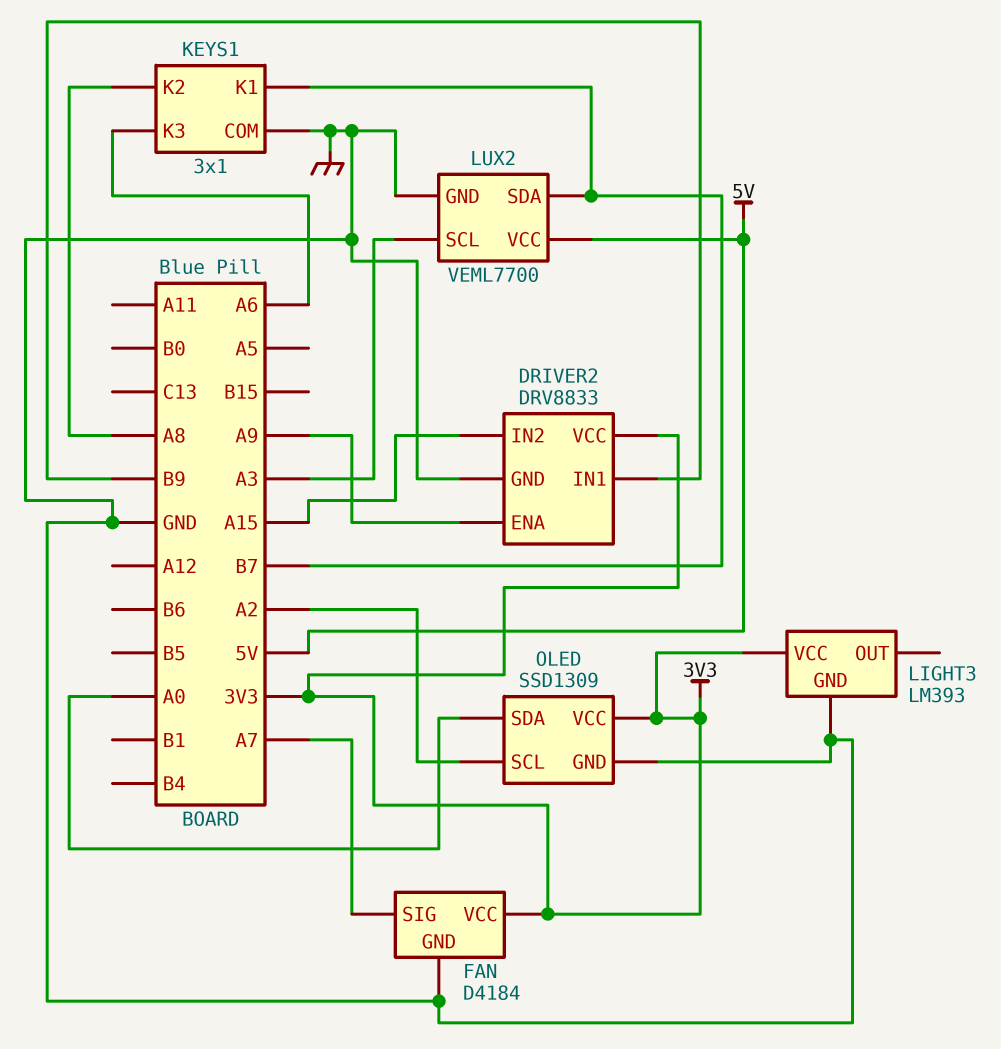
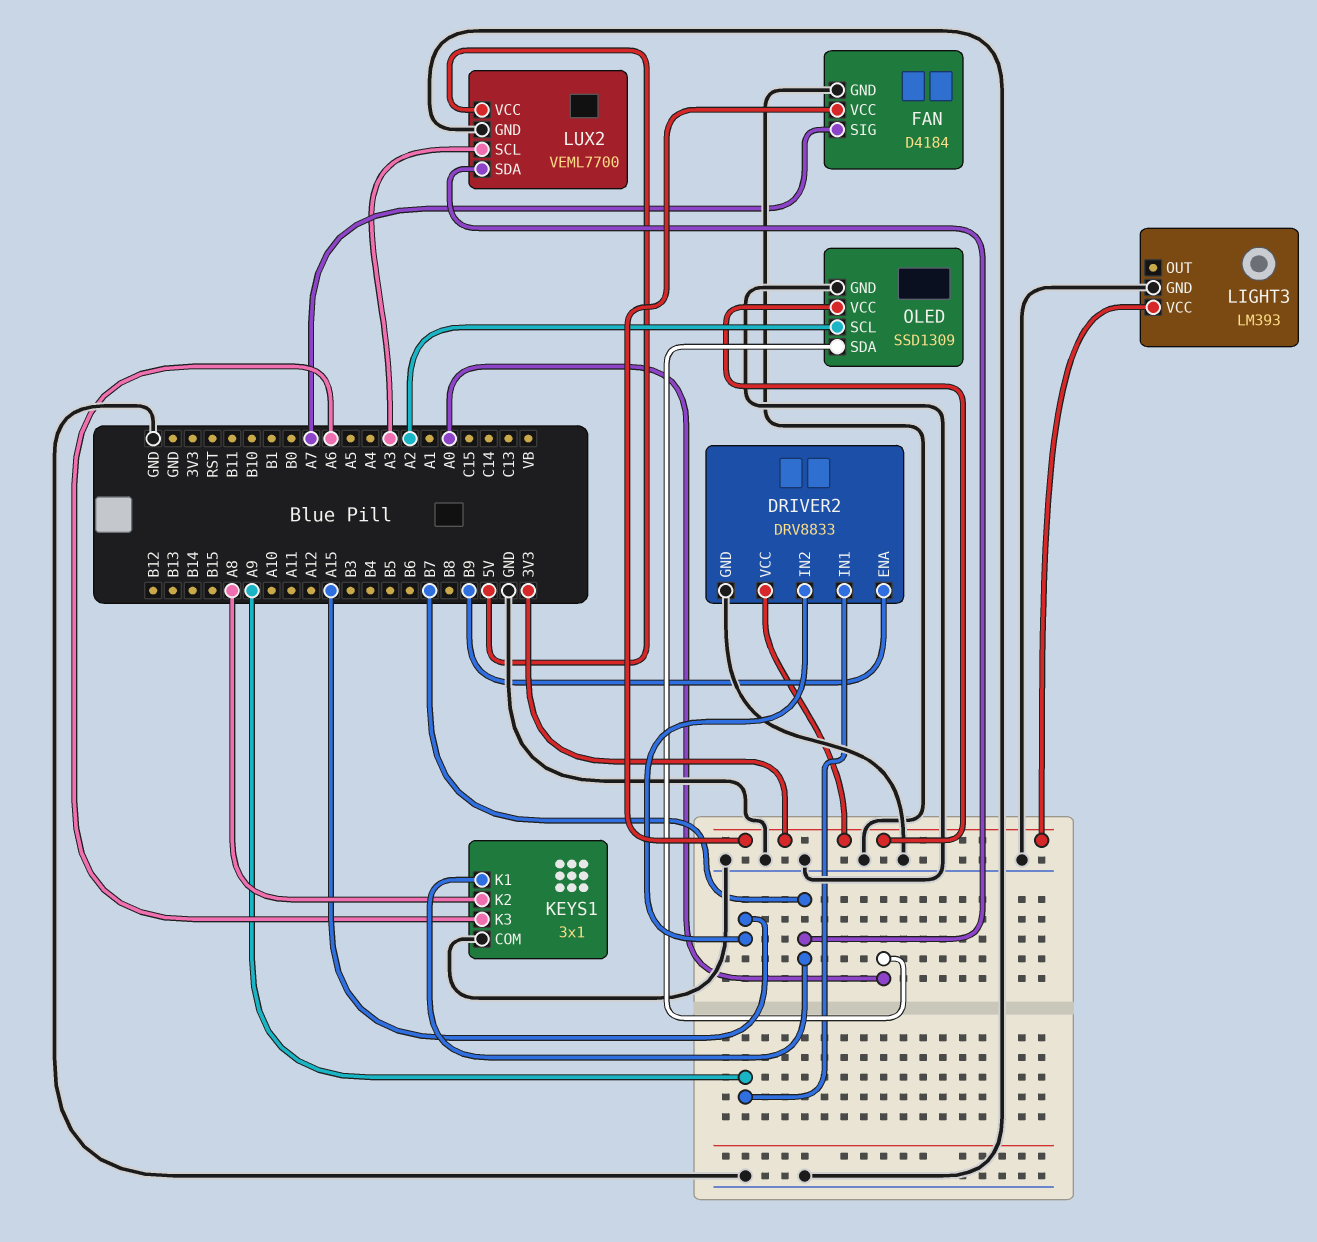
DRIVER2 pin ENA: A9 -> B9
DRIVER2 pin IN1: B9 -> A9

